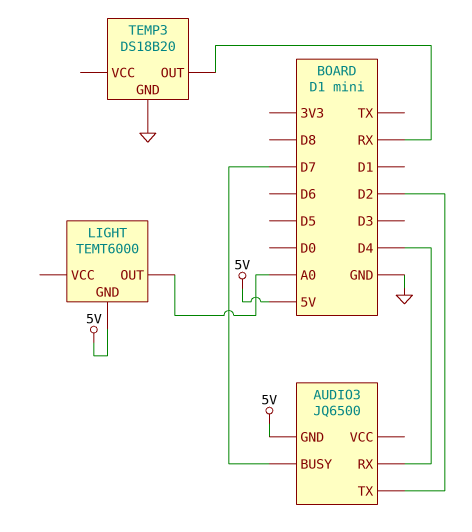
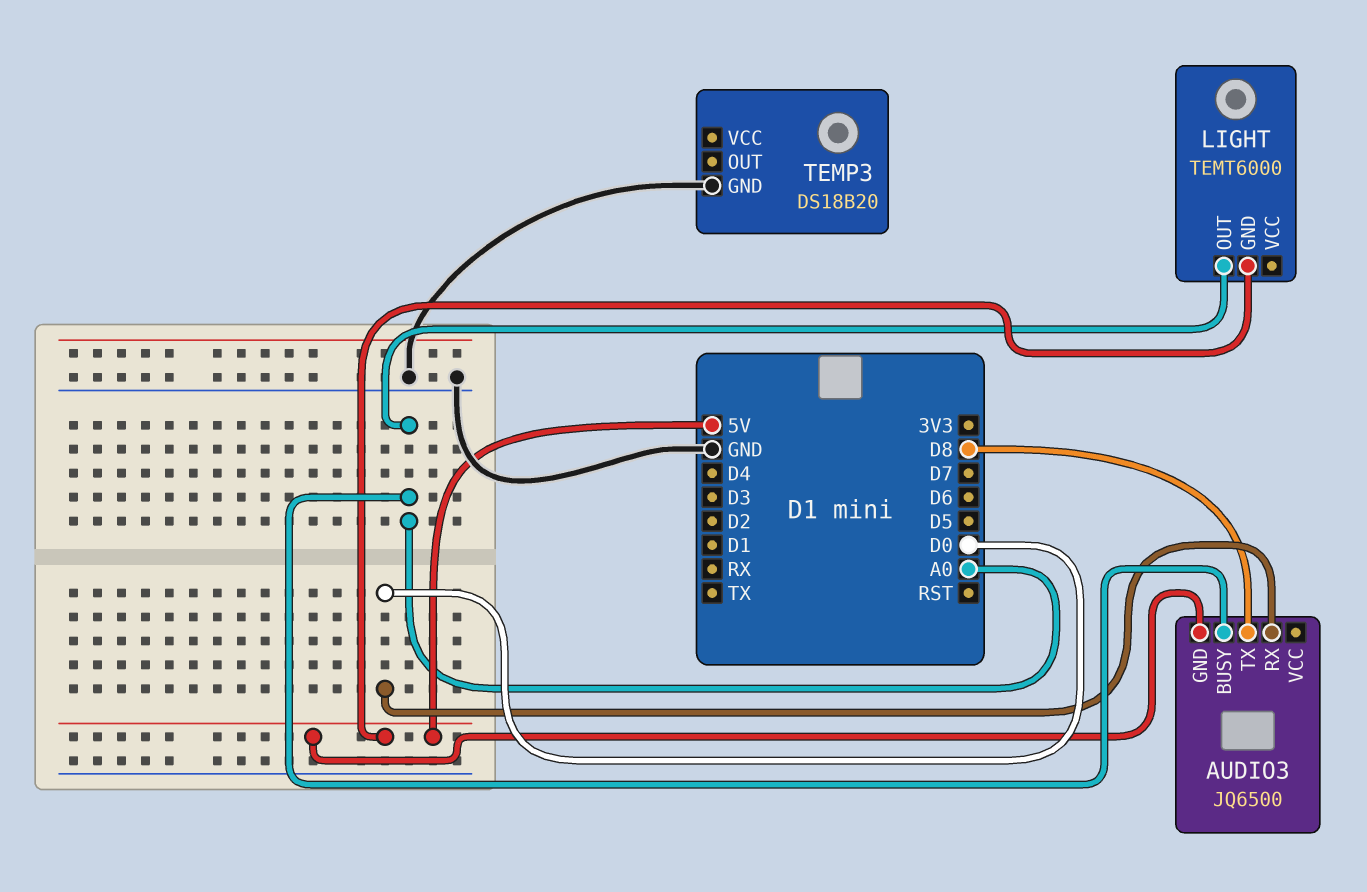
AUDIO3 pin BUSY: D7 -> A0
AUDIO3 pin RX: D4 -> D0
AUDIO3 pin TX: D2 -> D8
TEMP3 pin OUT: RX -> none

